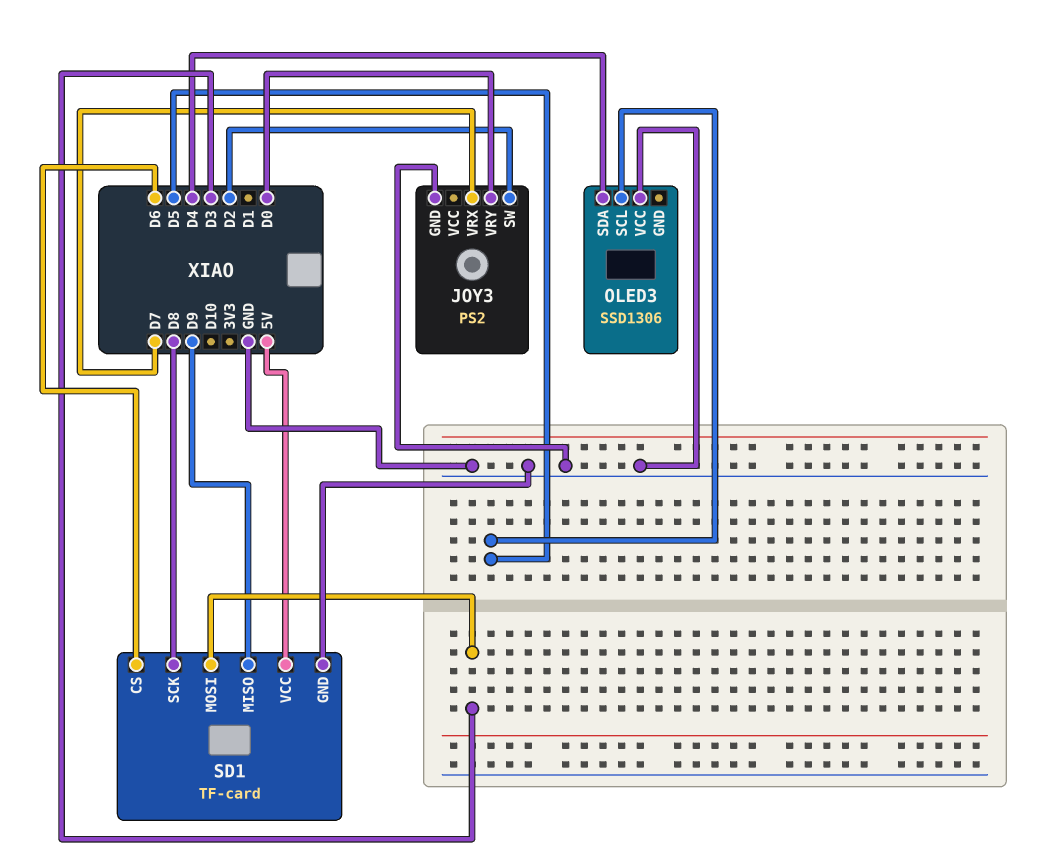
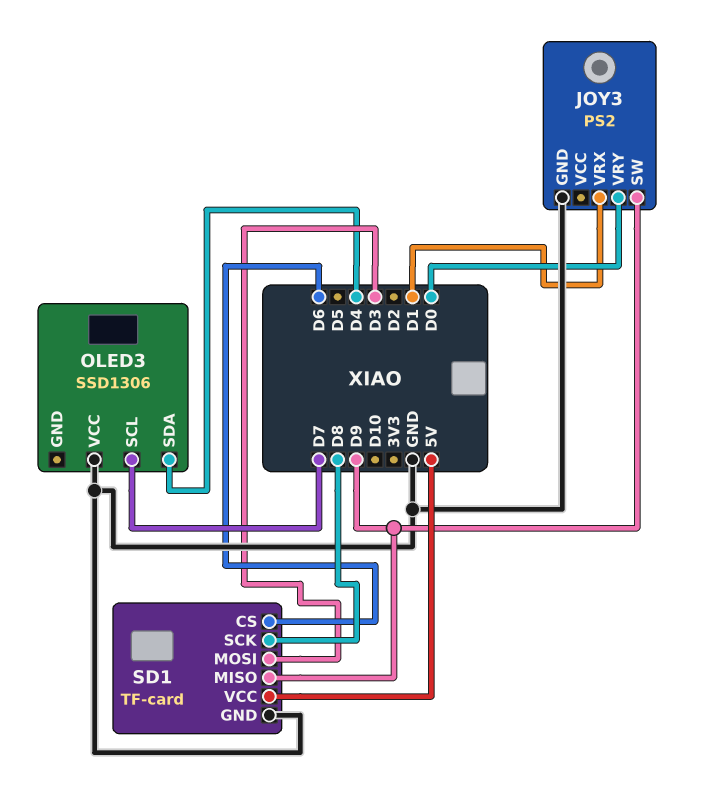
JOY3 pin SW: D2 -> D9
JOY3 pin VRX: D7 -> D1
OLED3 pin SCL: D5 -> D7

